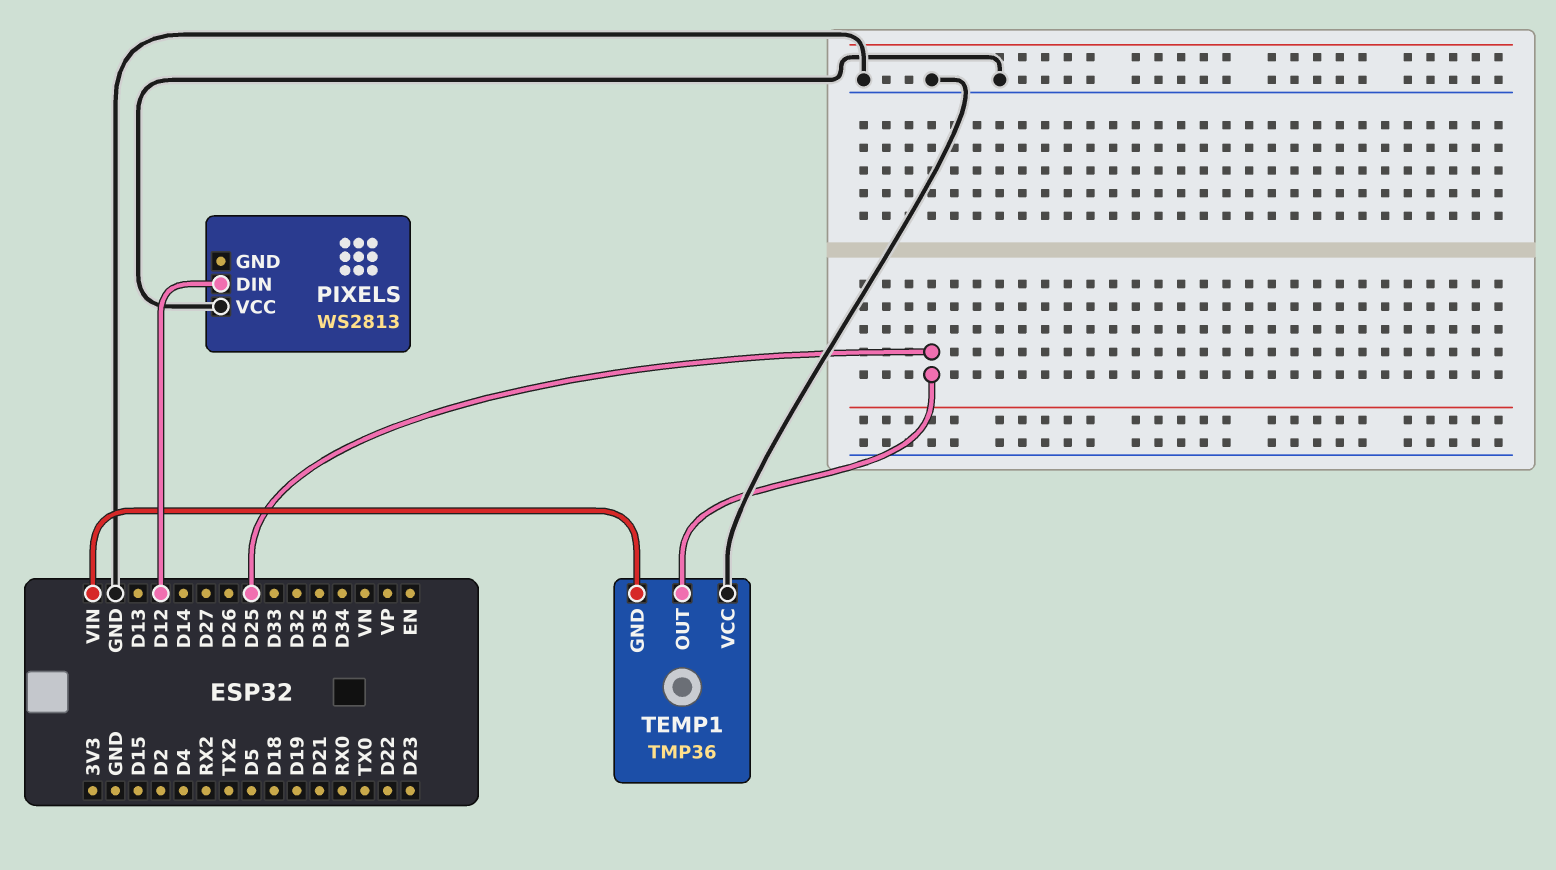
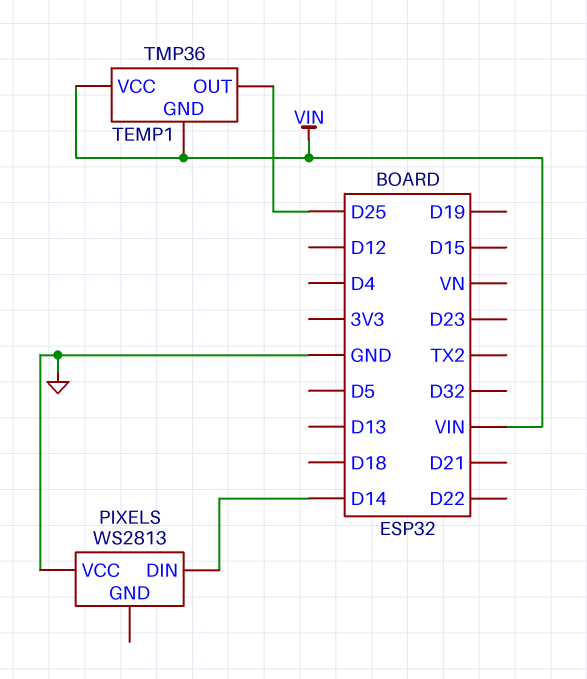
PIXELS pin DIN: D12 -> D14
TEMP1 pin VCC: GND -> VIN

